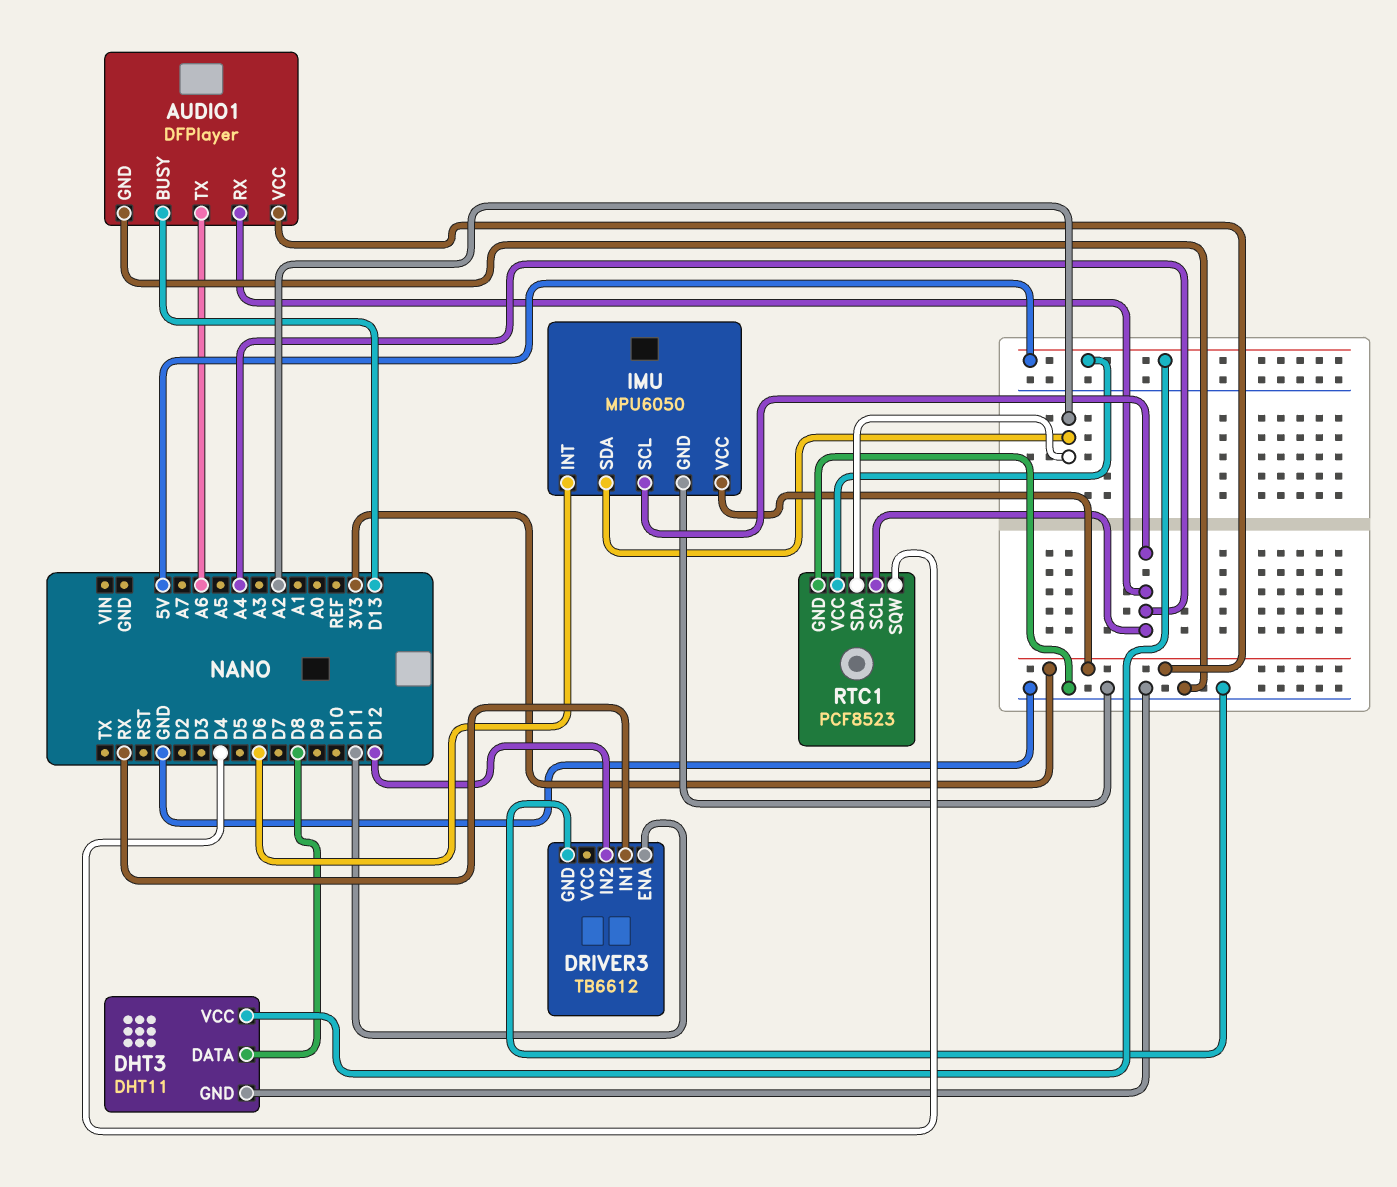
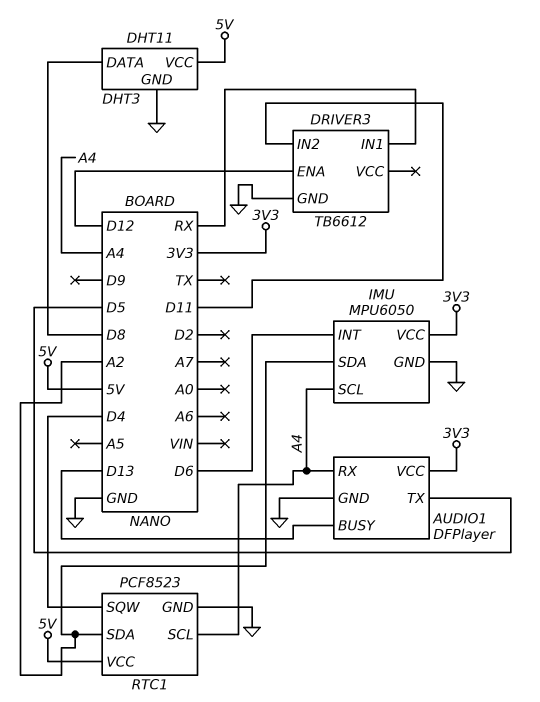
AUDIO1 pin TX: A6 -> D5
DRIVER3 pin ENA: D11 -> D12
DRIVER3 pin IN2: D12 -> D11

